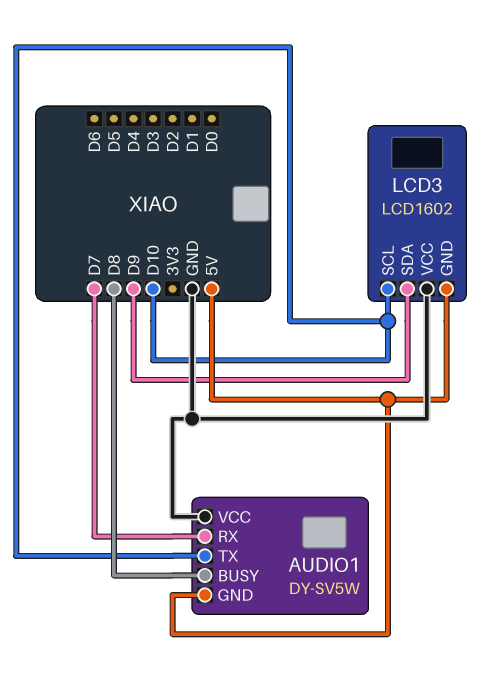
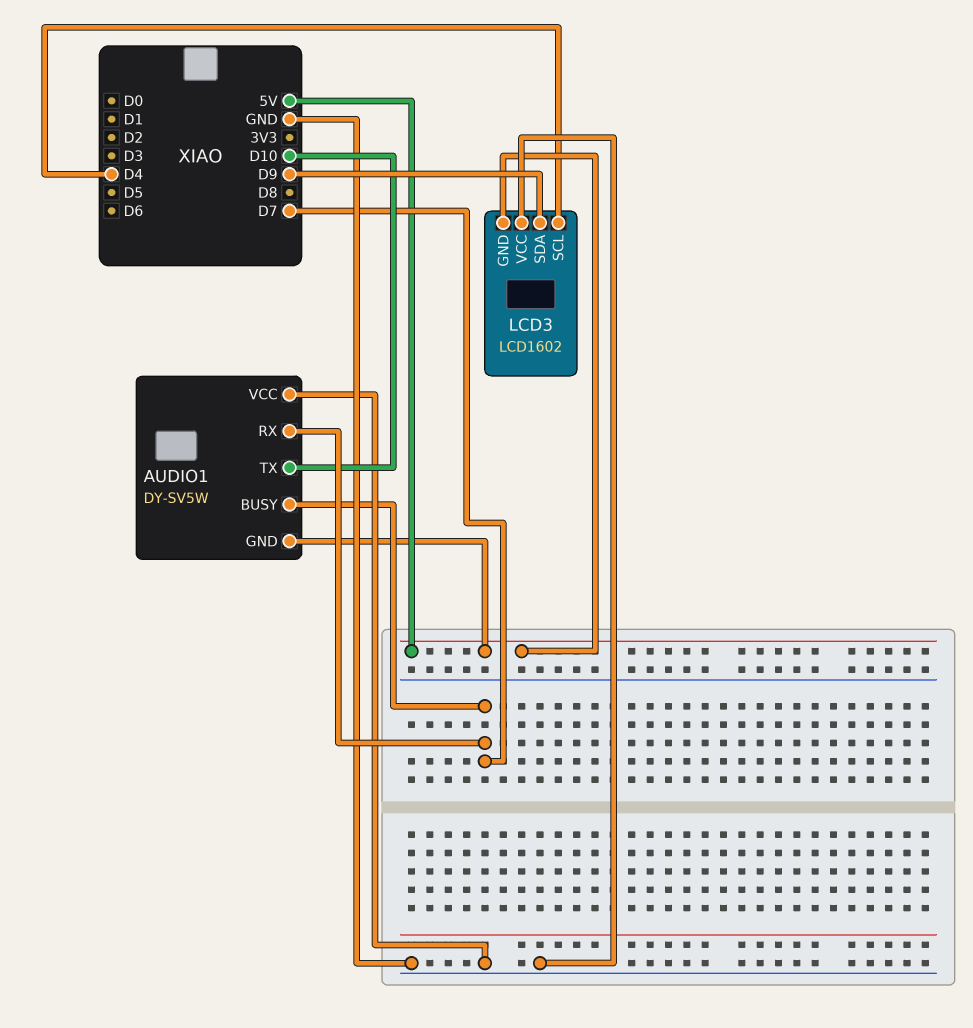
AUDIO1 pin BUSY: D8 -> D7
LCD3 pin SCL: D10 -> D4

